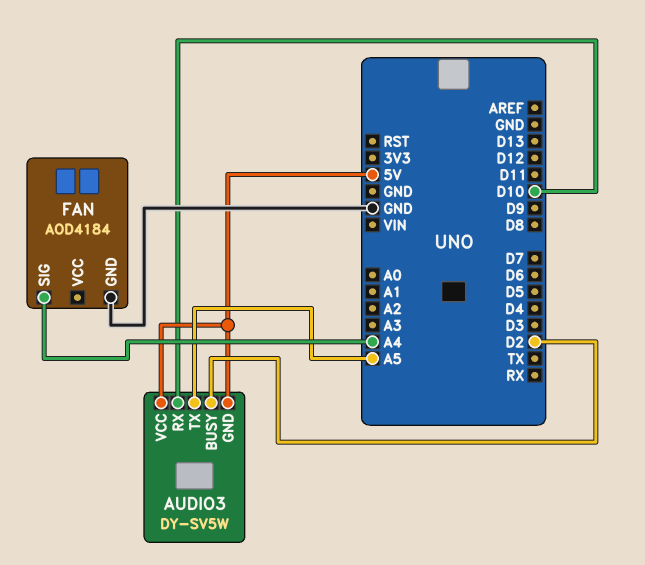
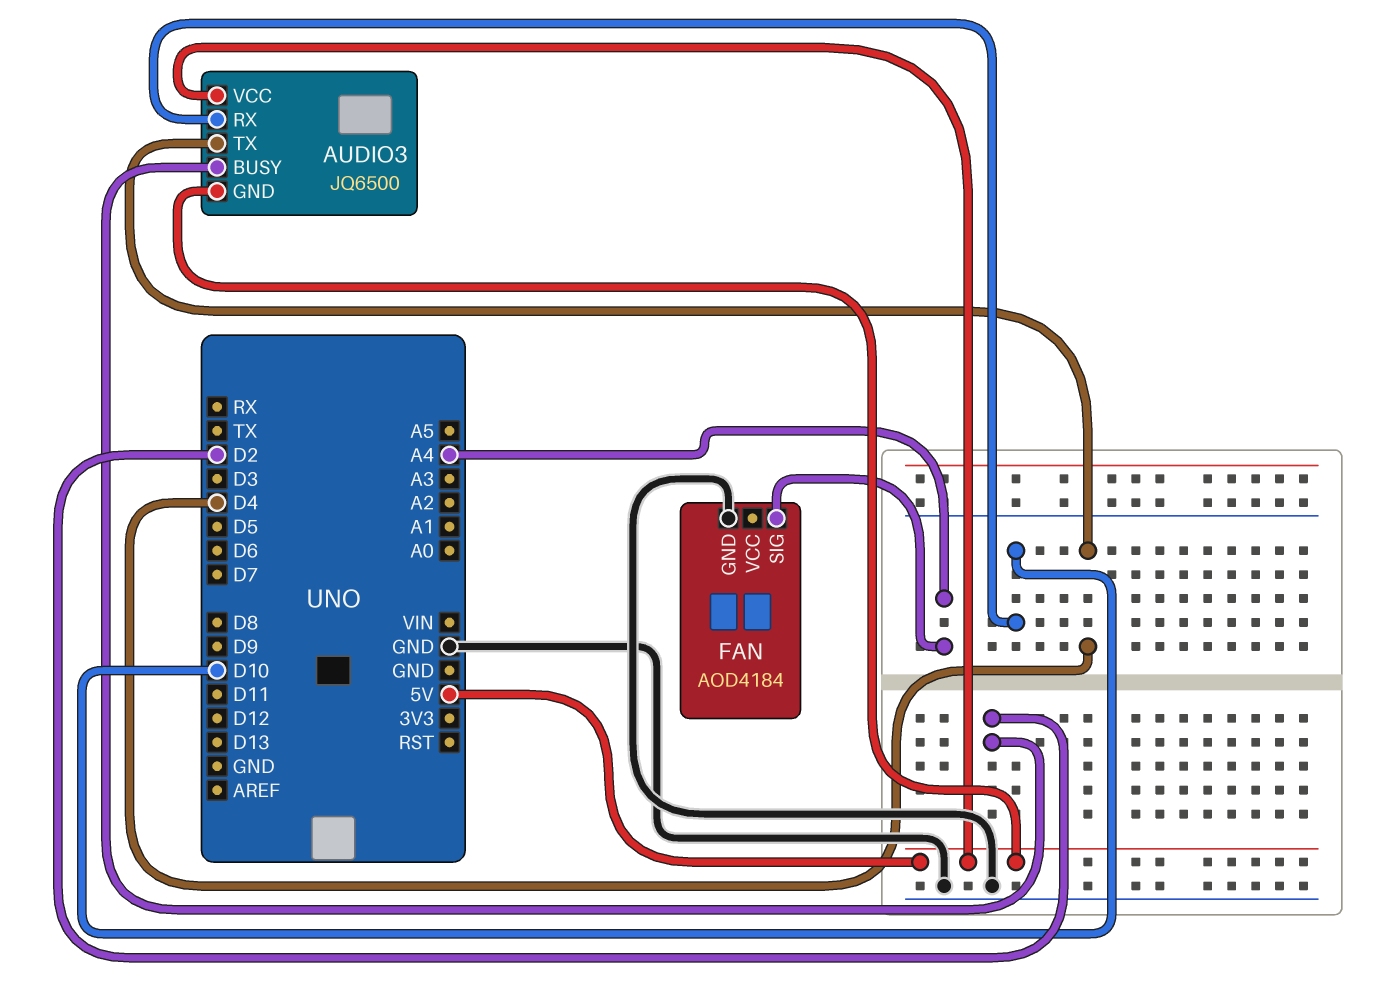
AUDIO3: DY-SV5W -> JQ6500
AUDIO3 pin TX: A5 -> D4

